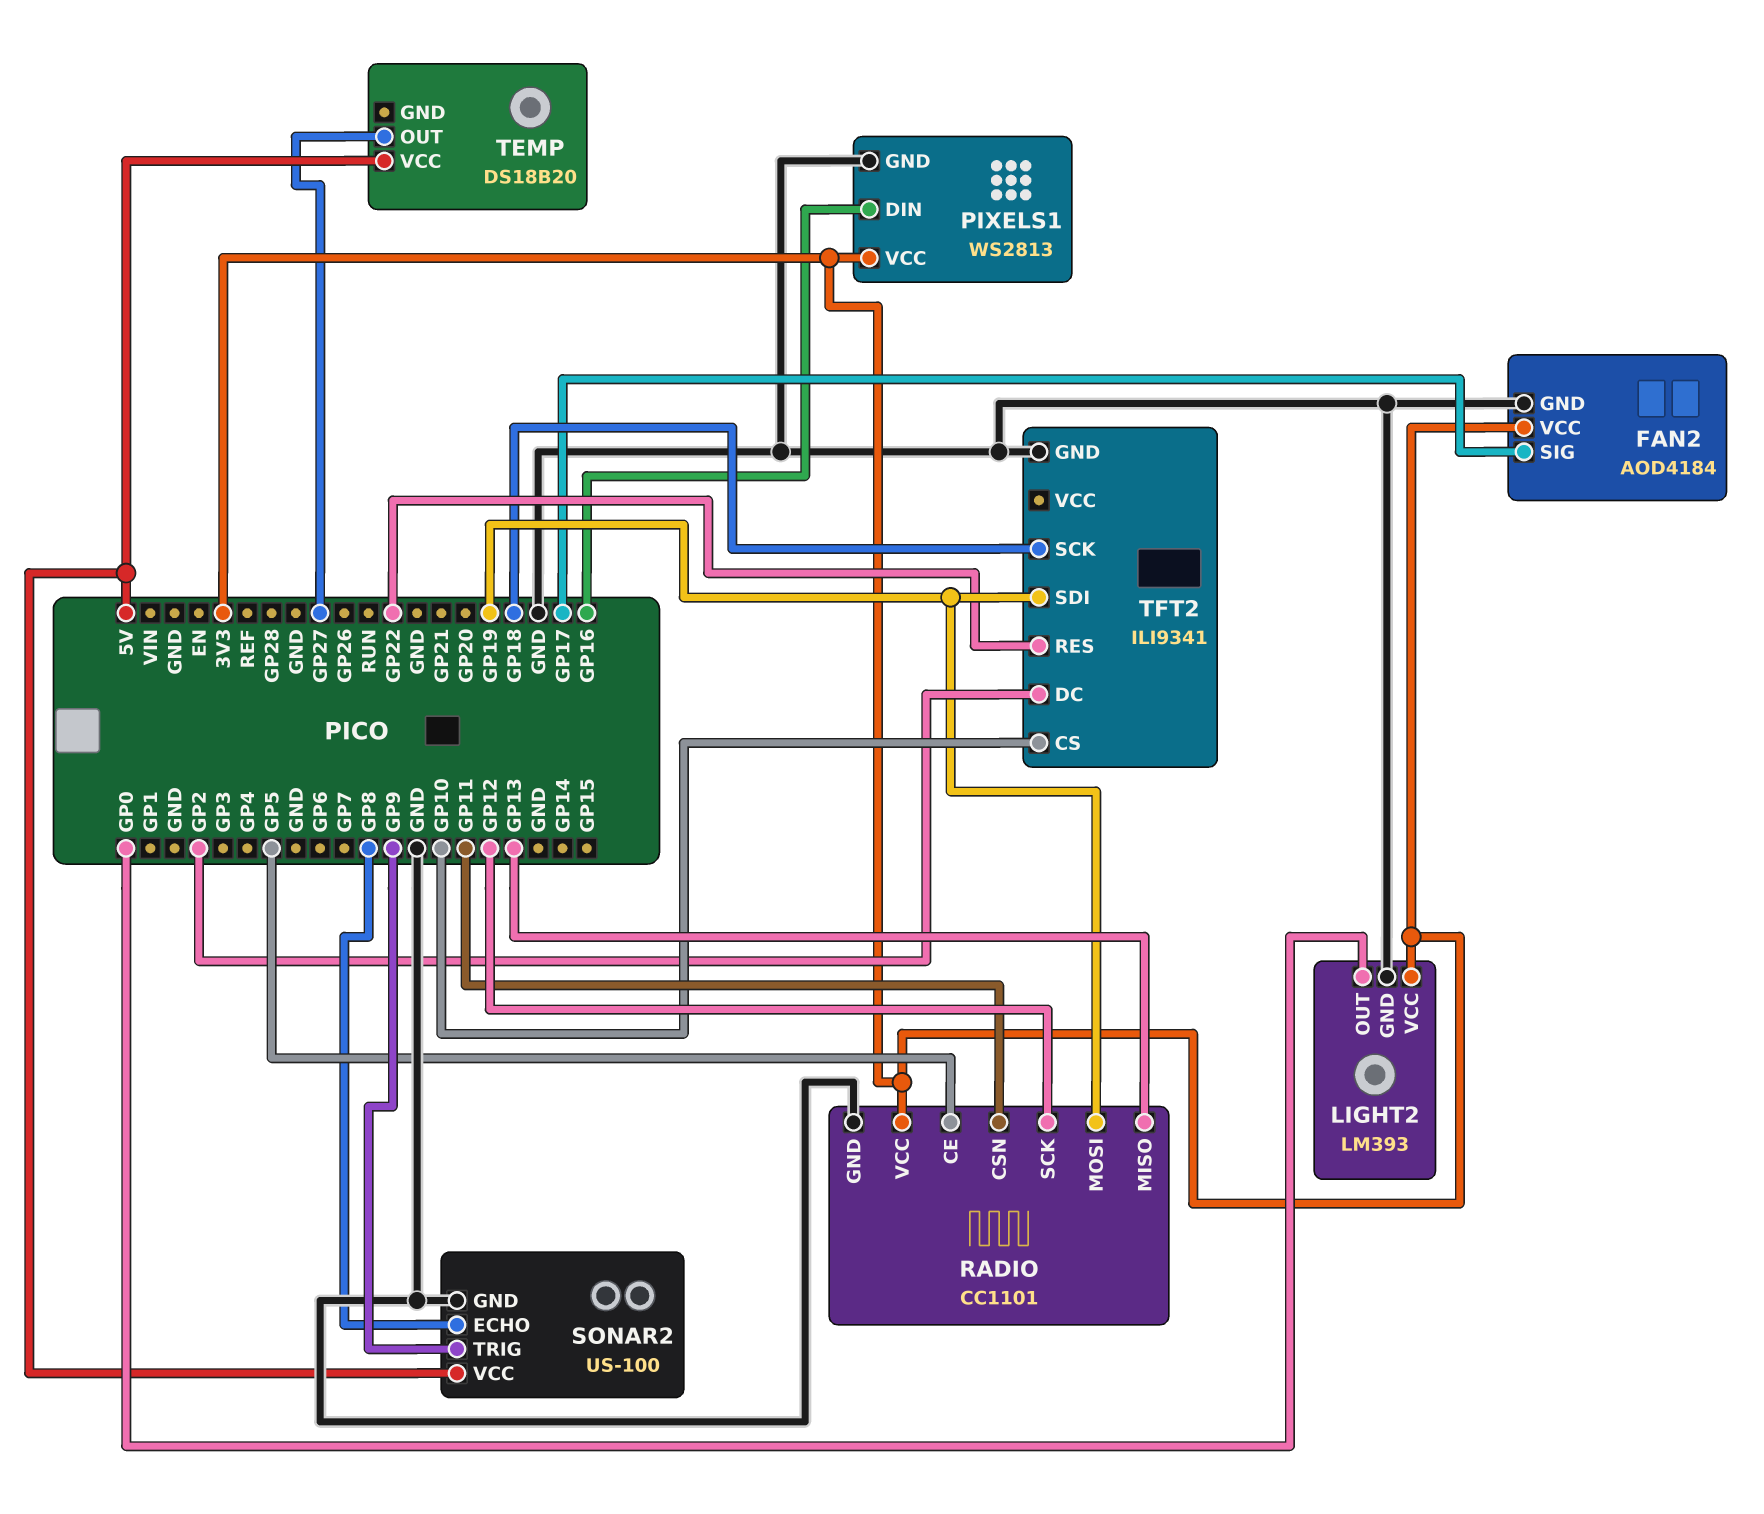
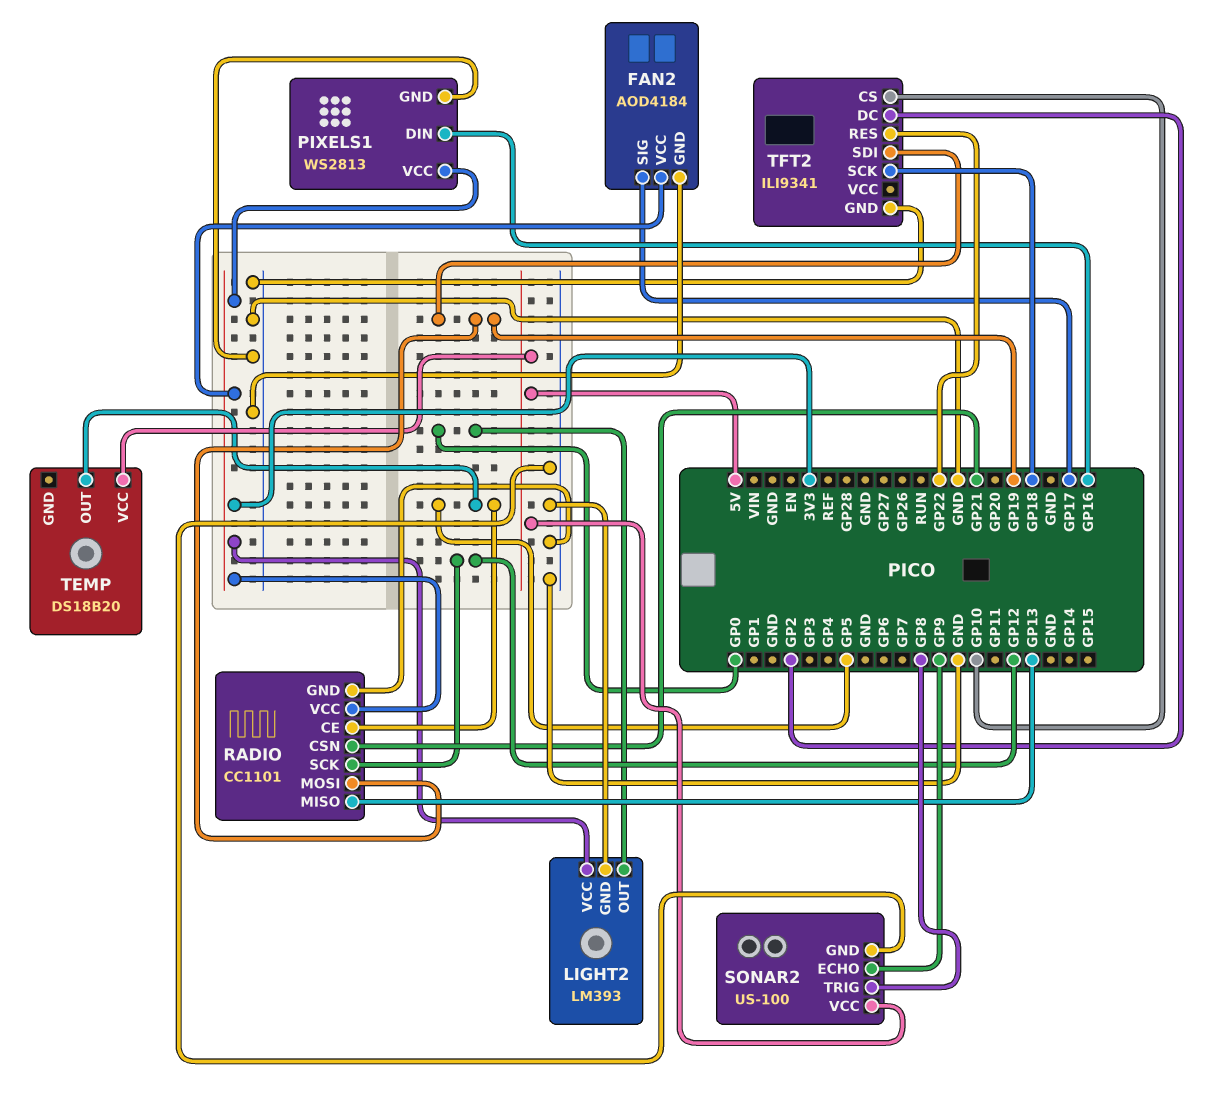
RADIO pin CSN: GP11 -> GP21
SONAR2 pin ECHO: GP8 -> GP9
SONAR2 pin TRIG: GP9 -> GP8
TEMP pin OUT: GP27 -> GP5

